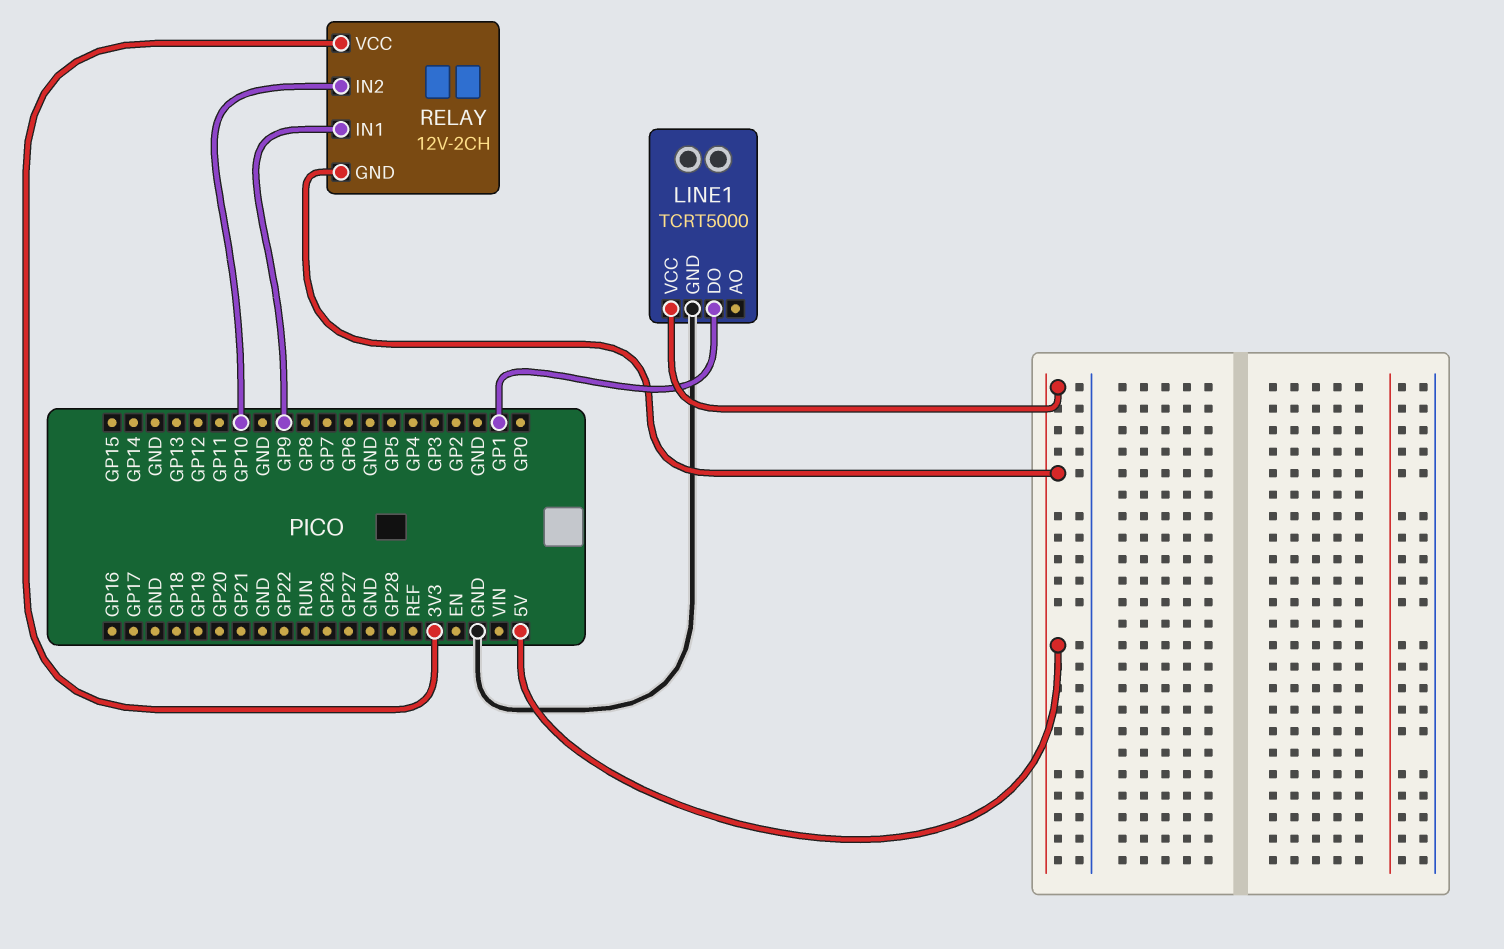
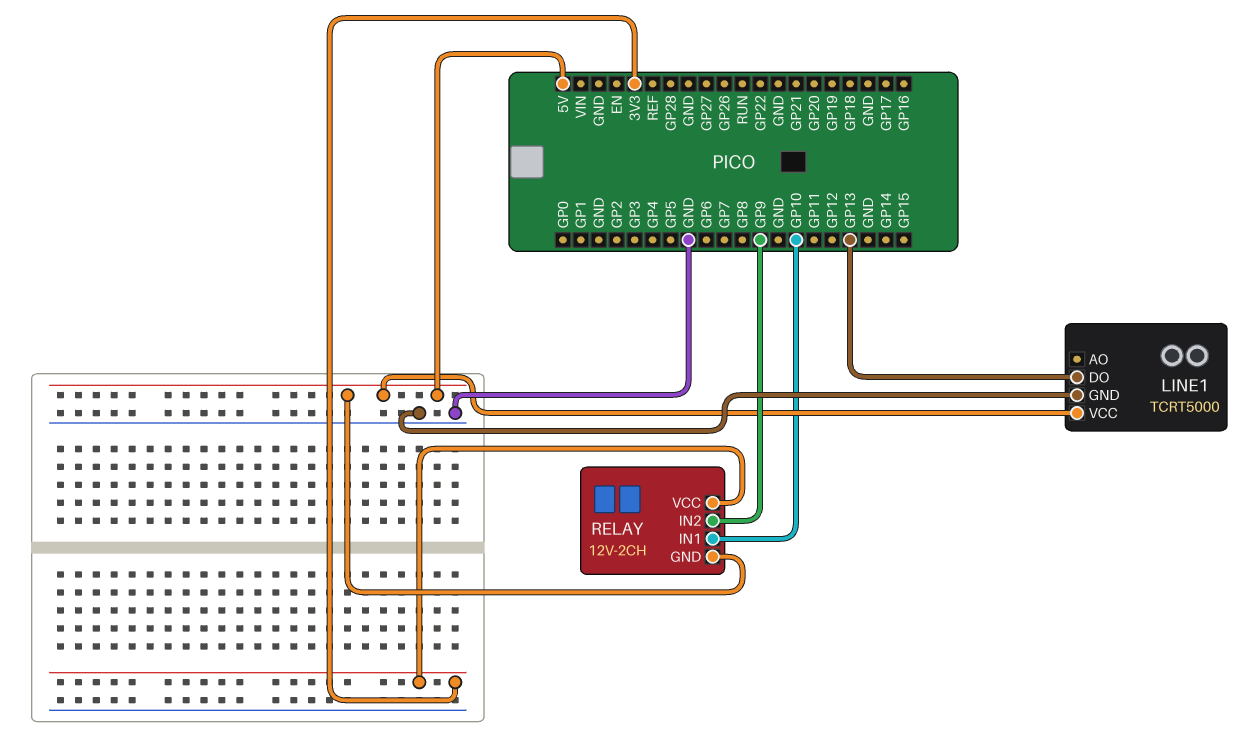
LINE1 pin DO: GP1 -> GP13
RELAY pin IN1: GP9 -> GP10
RELAY pin IN2: GP10 -> GP9

